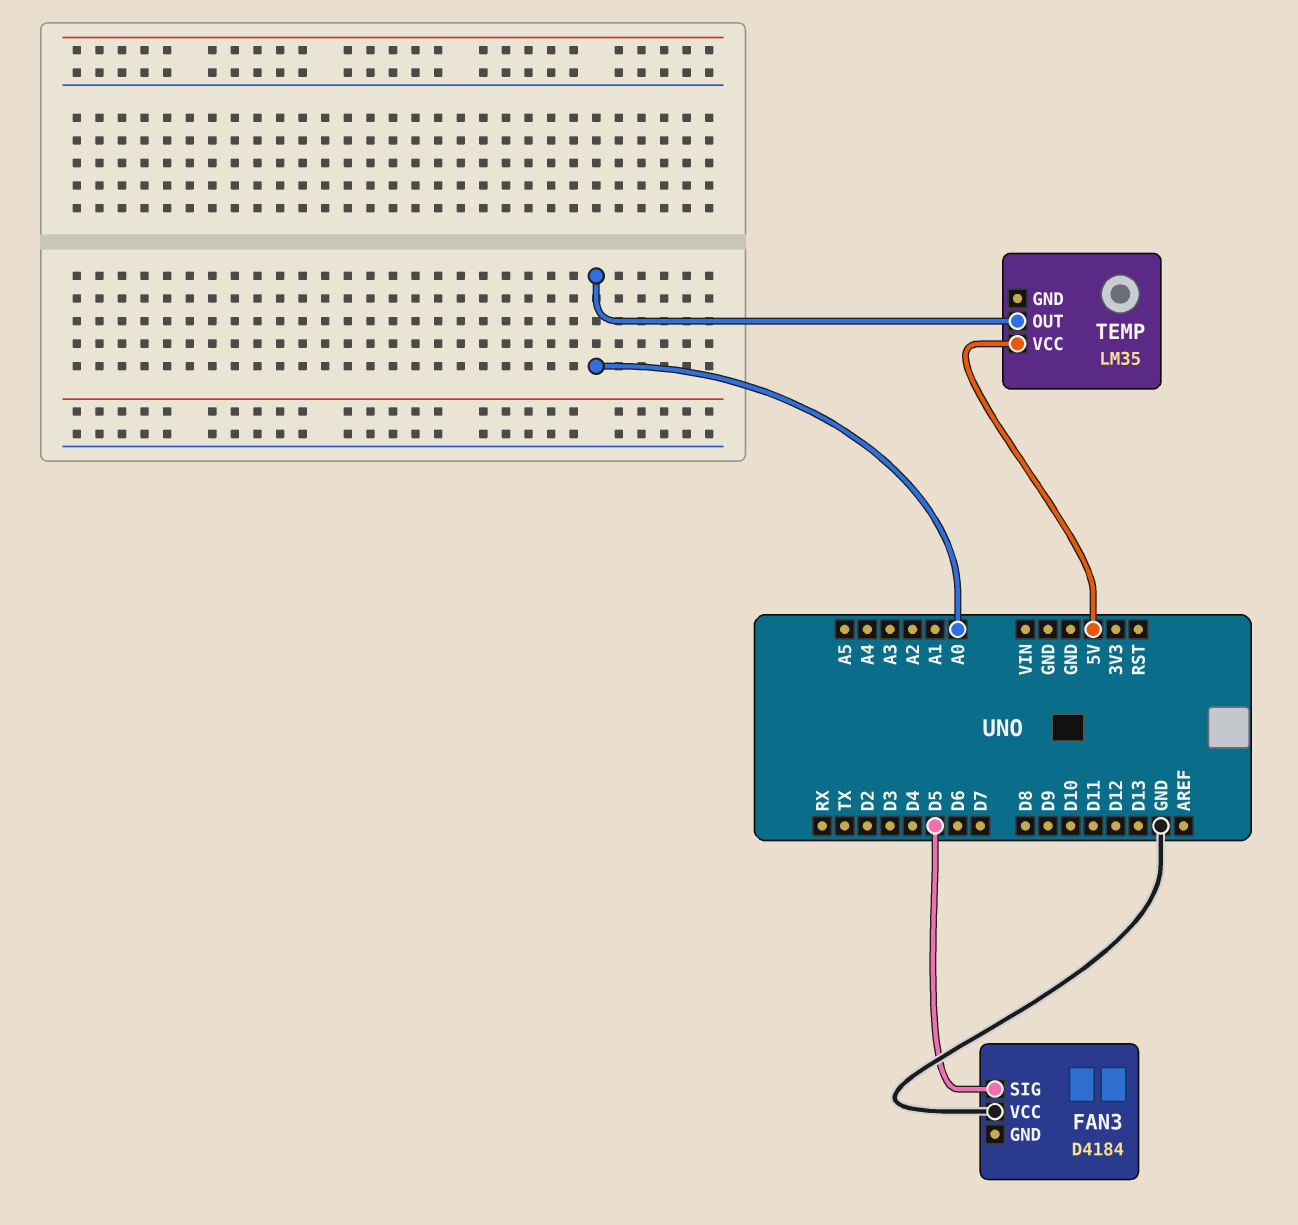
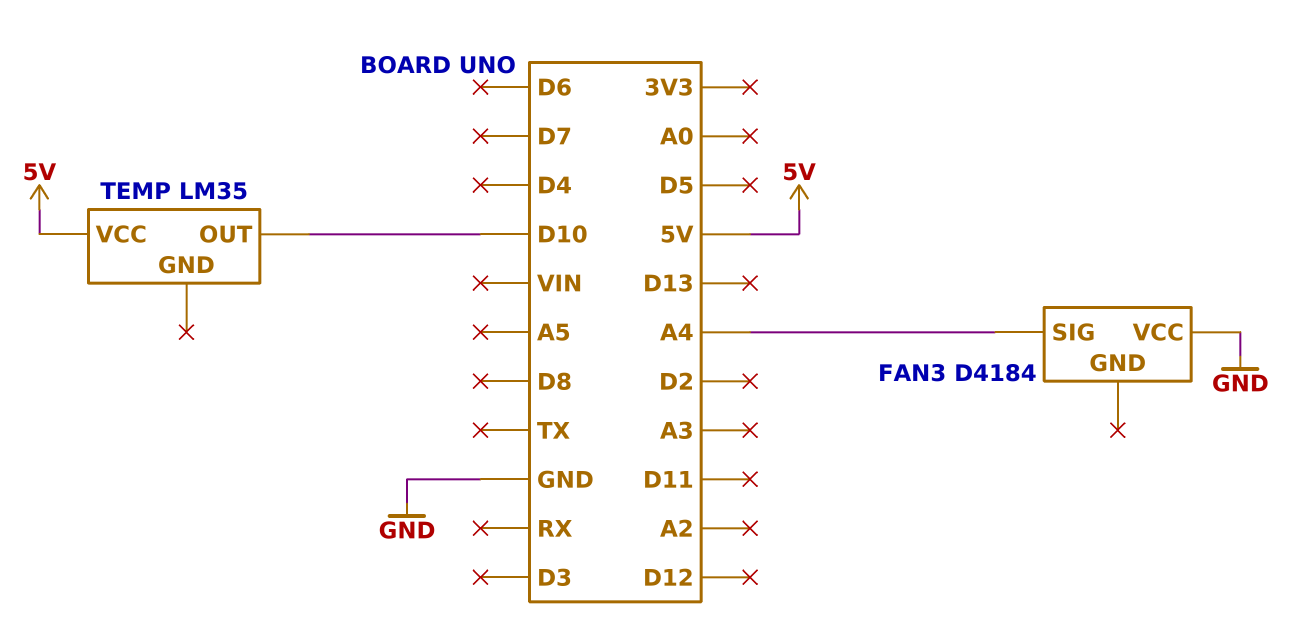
FAN3 pin SIG: D5 -> A4
TEMP pin OUT: A0 -> D10

